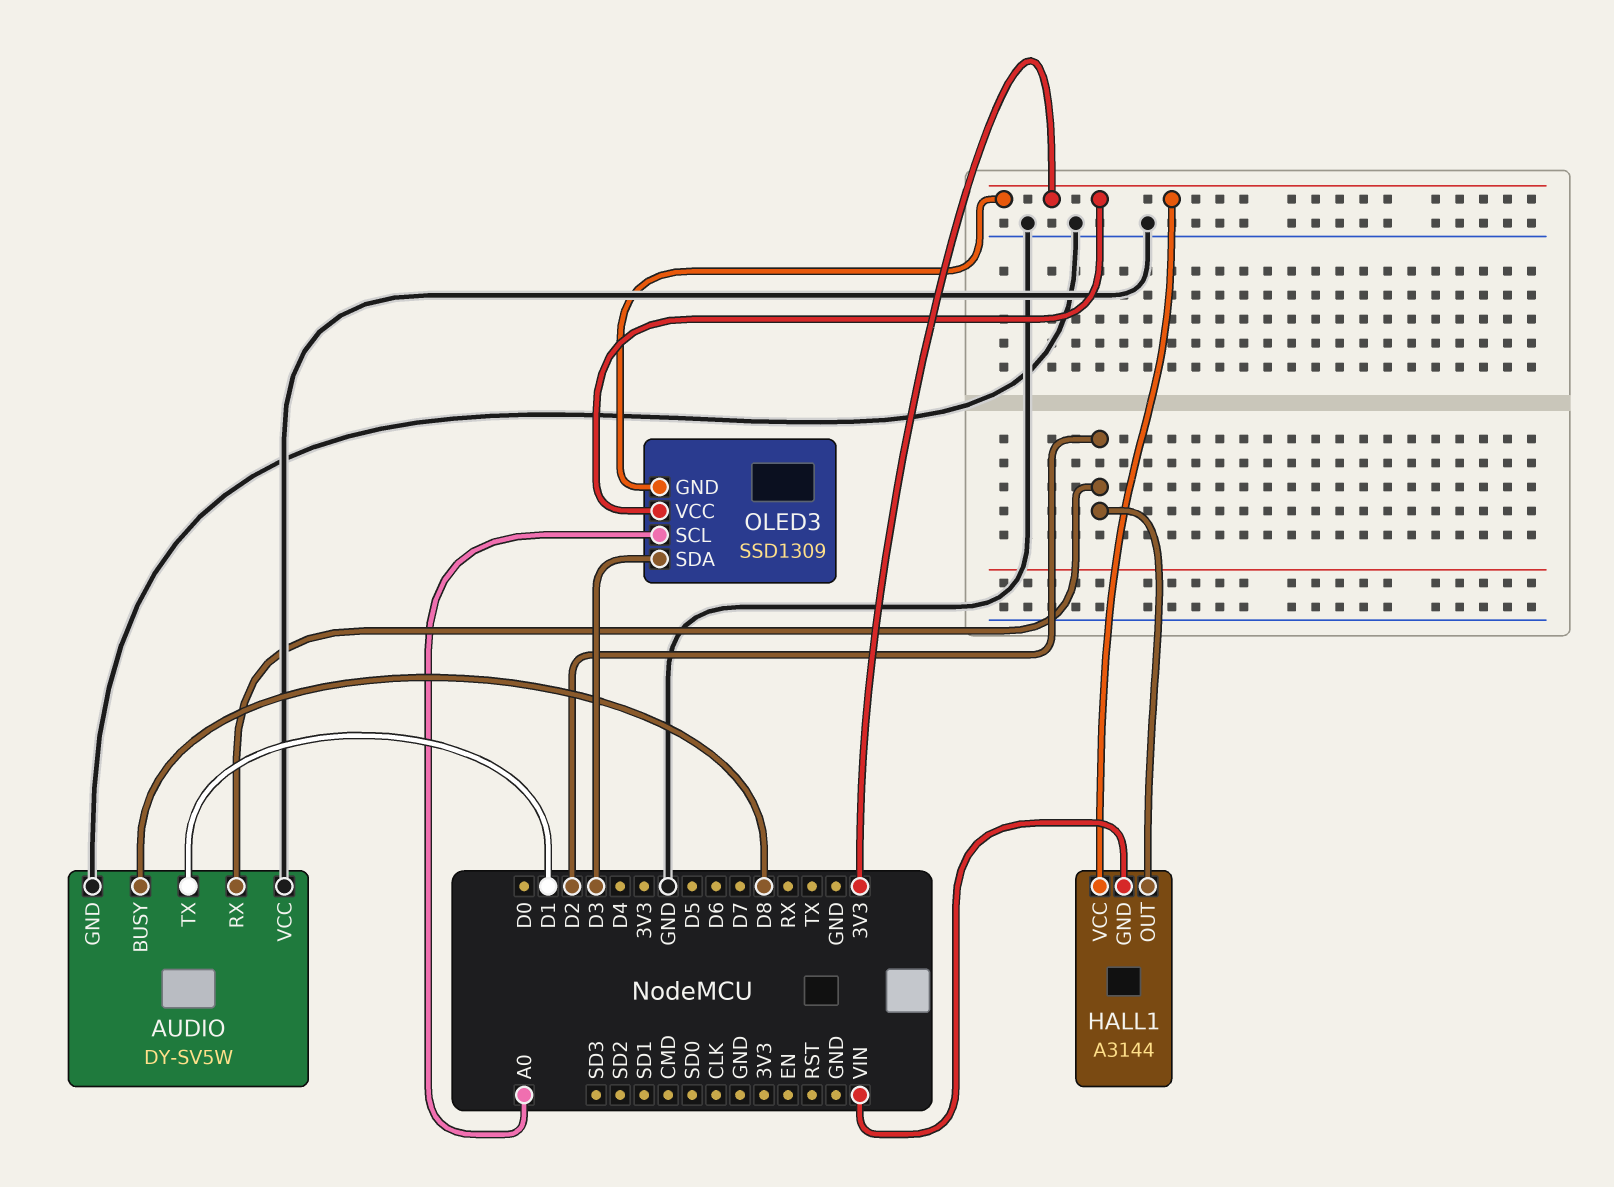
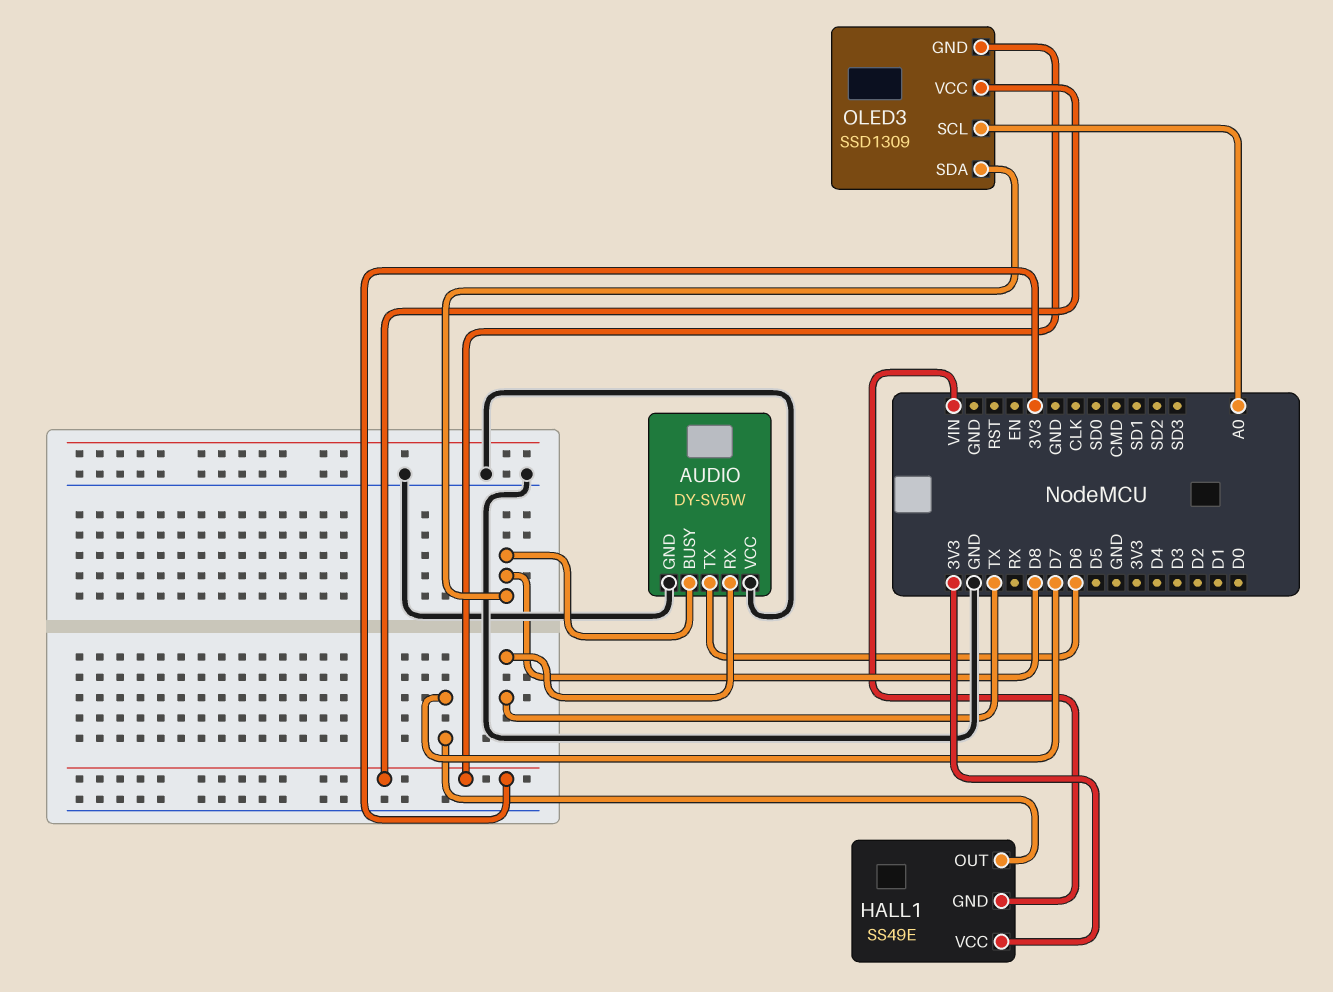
AUDIO pin RX: D2 -> TX
AUDIO pin TX: D1 -> D6
HALL1: A3144 -> SS49E
HALL1 pin OUT: D2 -> D7
OLED3 pin SDA: D3 -> D8

